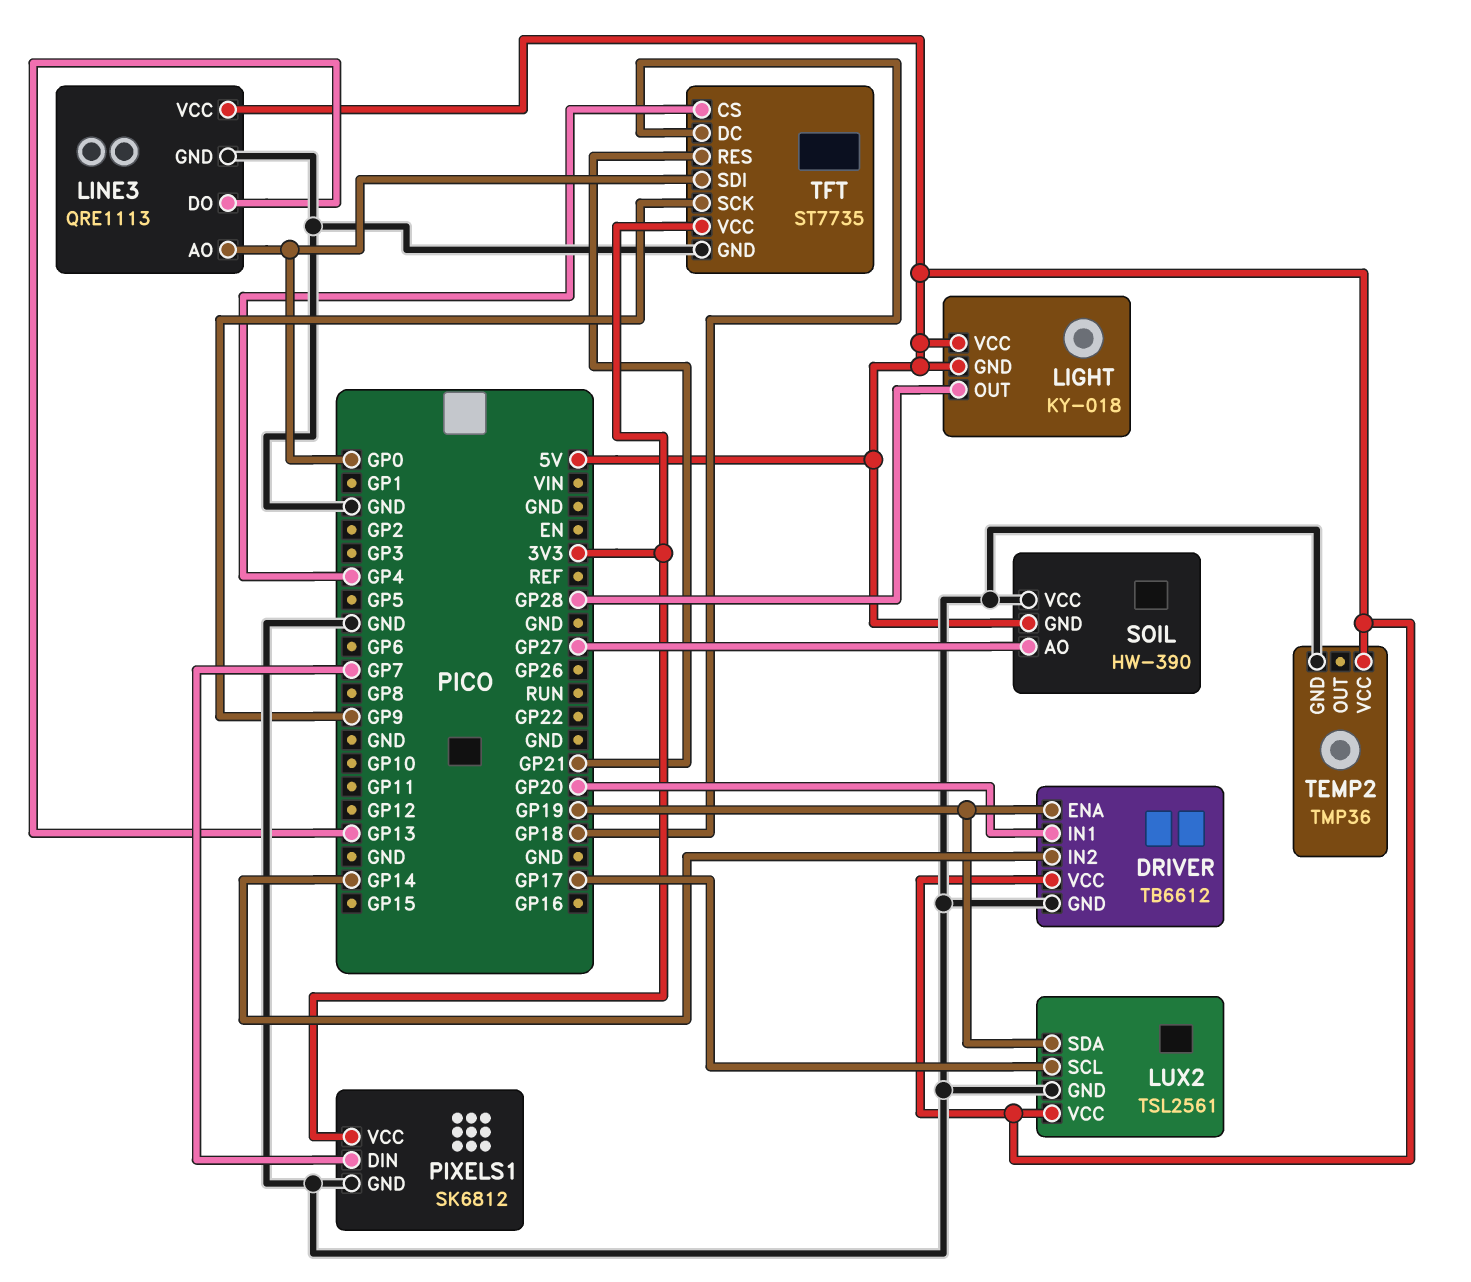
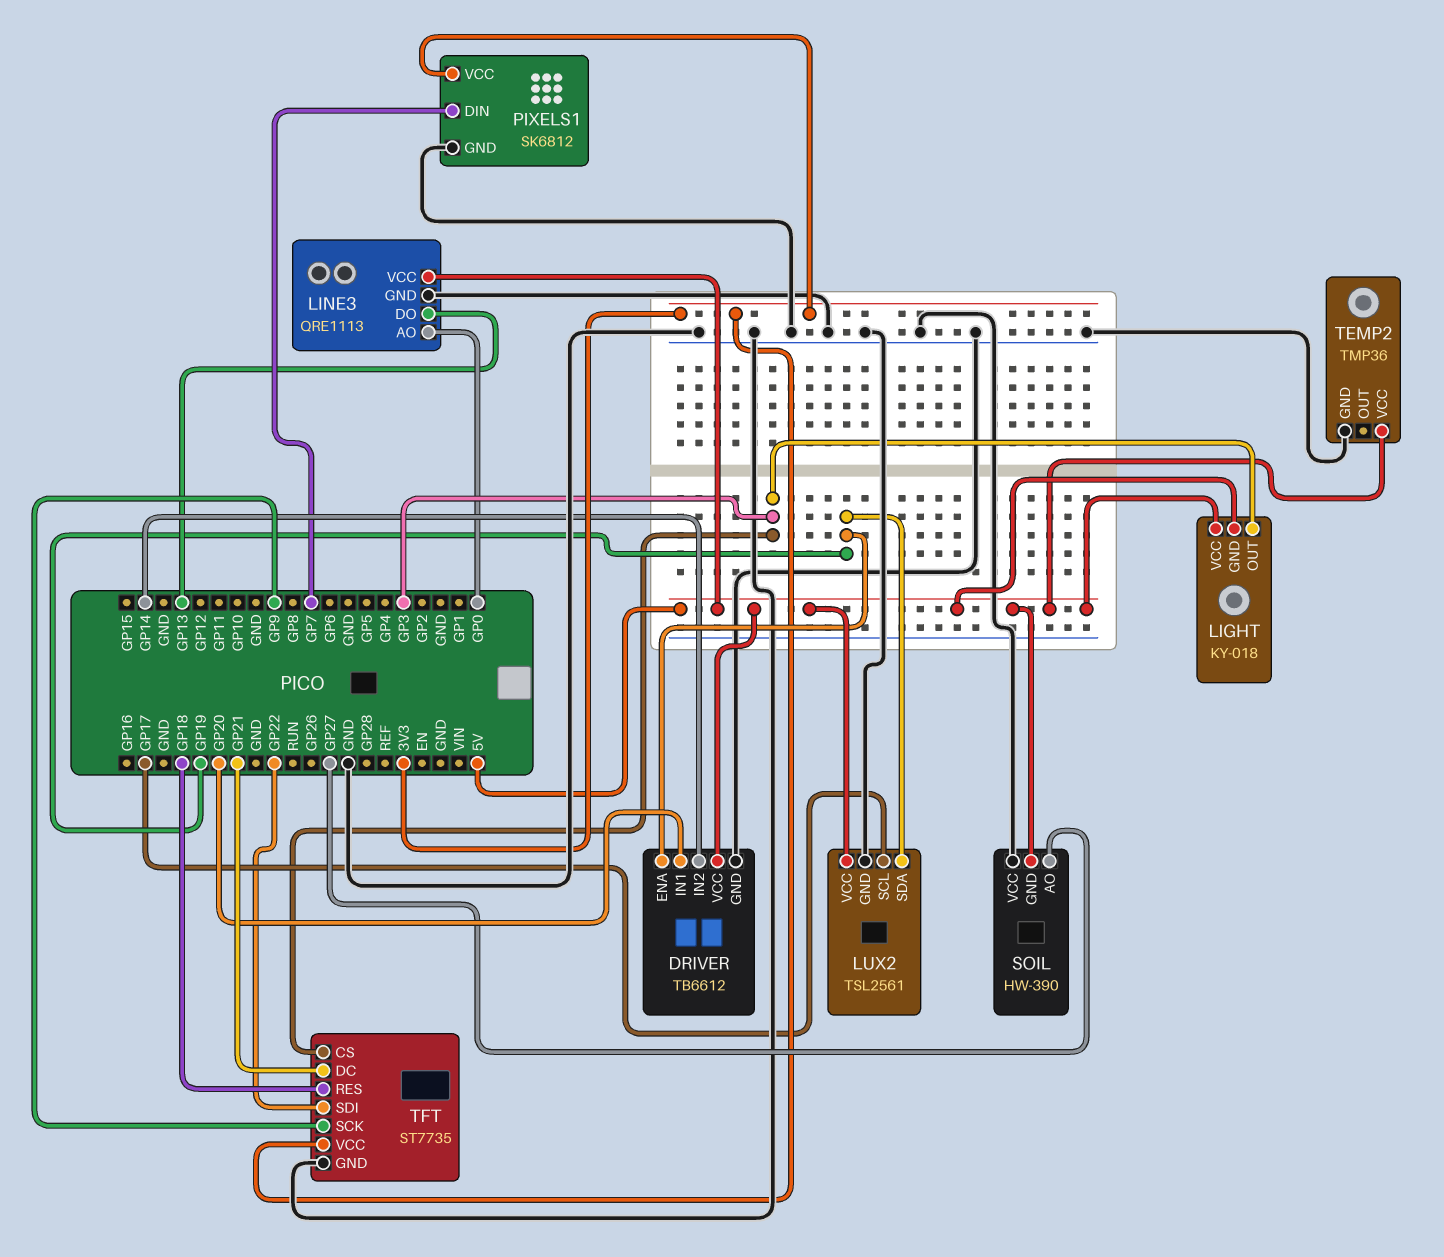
LIGHT pin OUT: GP28 -> GP3
TFT pin CS: GP4 -> GP3
TFT pin DC: GP18 -> GP21
TFT pin RES: GP21 -> GP18
TFT pin SDI: GP0 -> GP22

